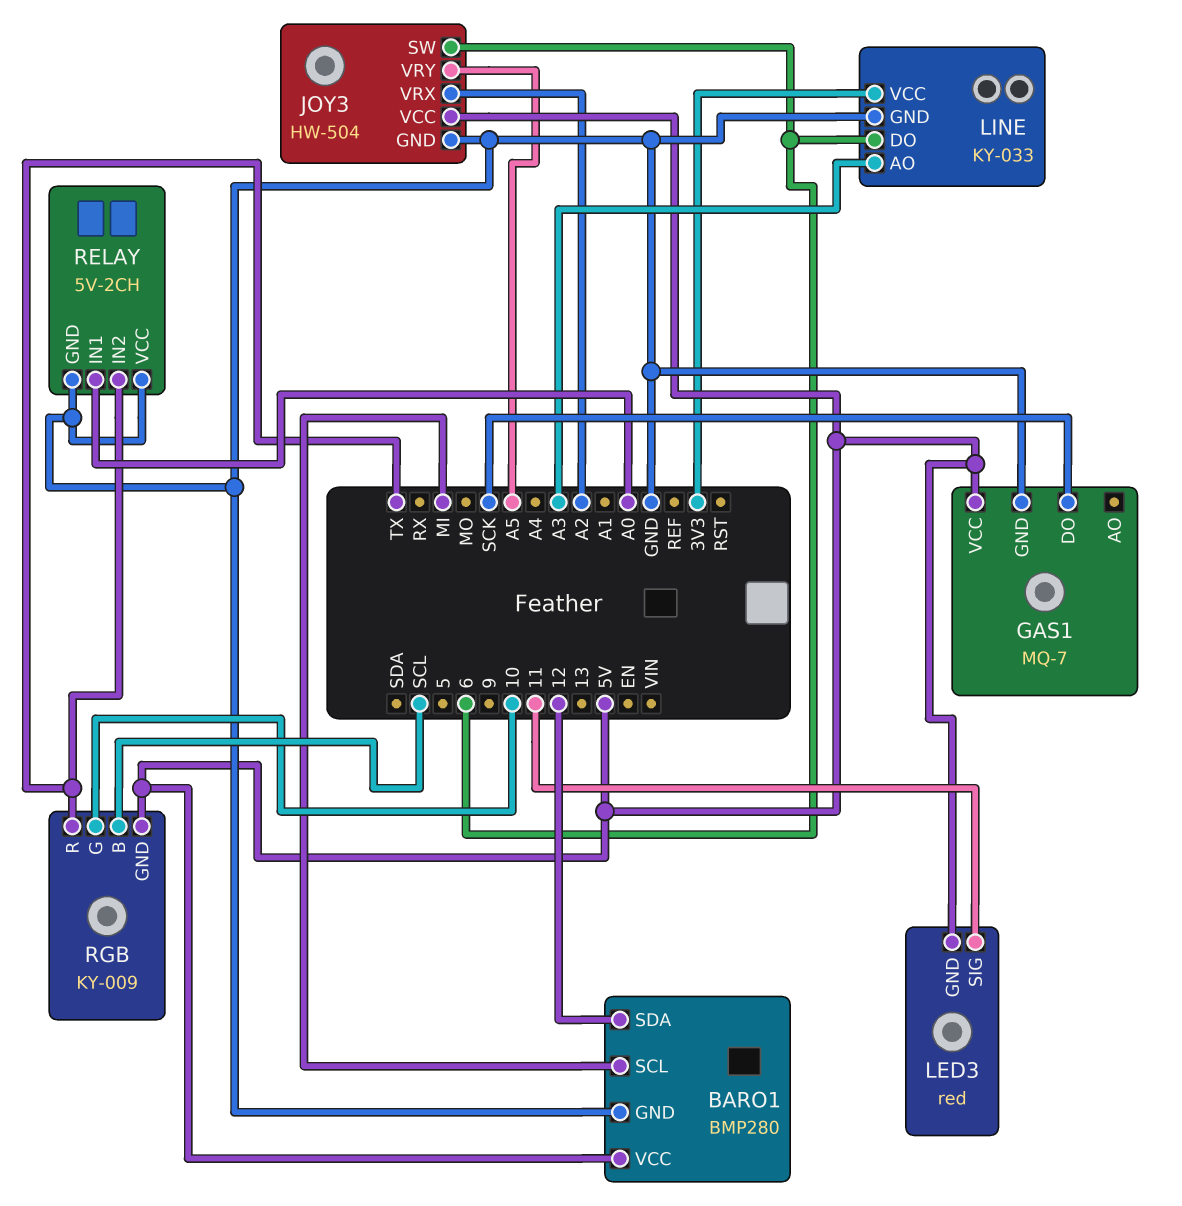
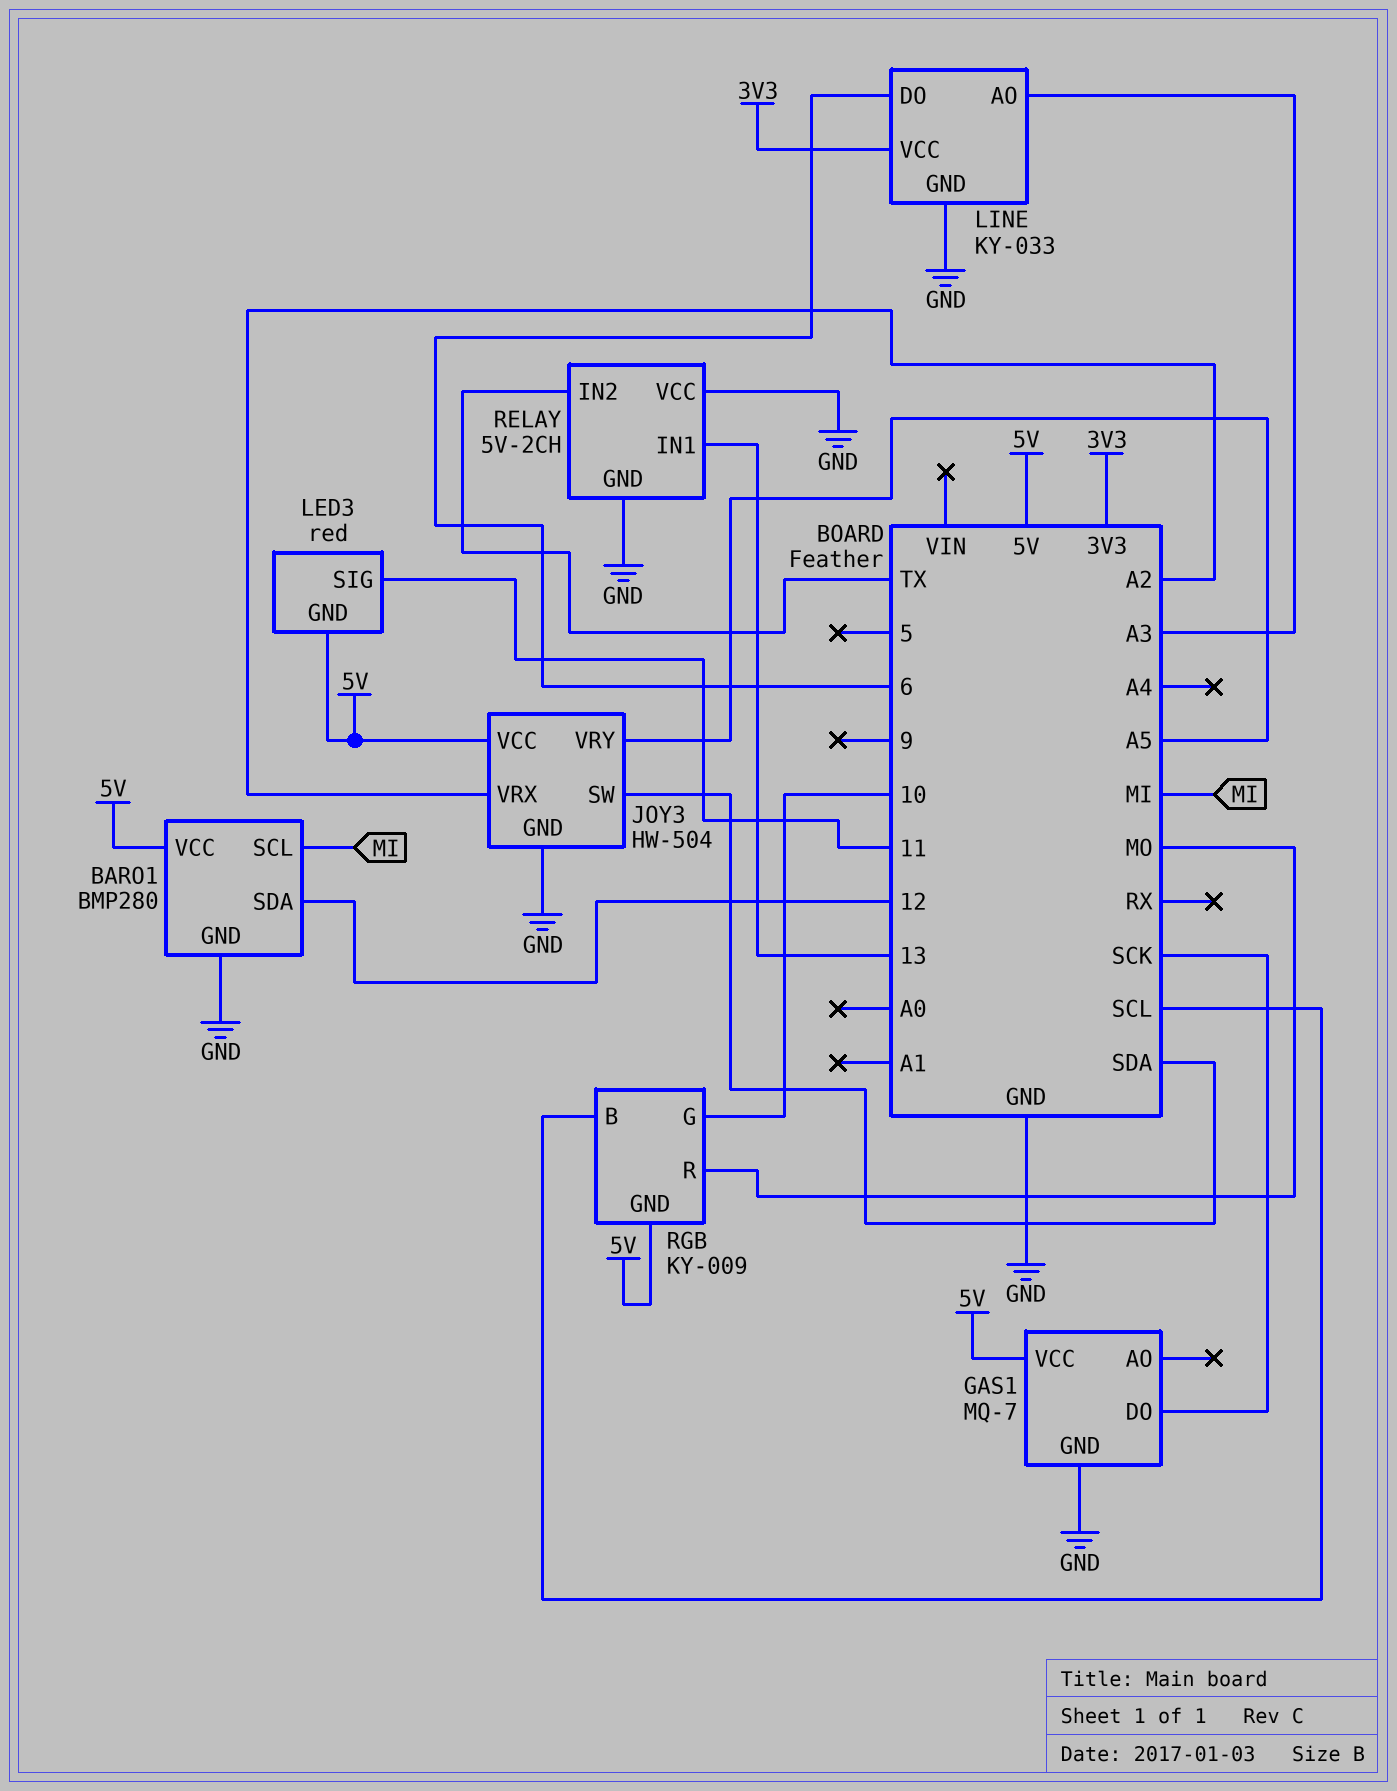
JOY3 pin SW: 6 -> SDA
RELAY pin IN1: A0 -> 13
RGB pin R: TX -> MO

